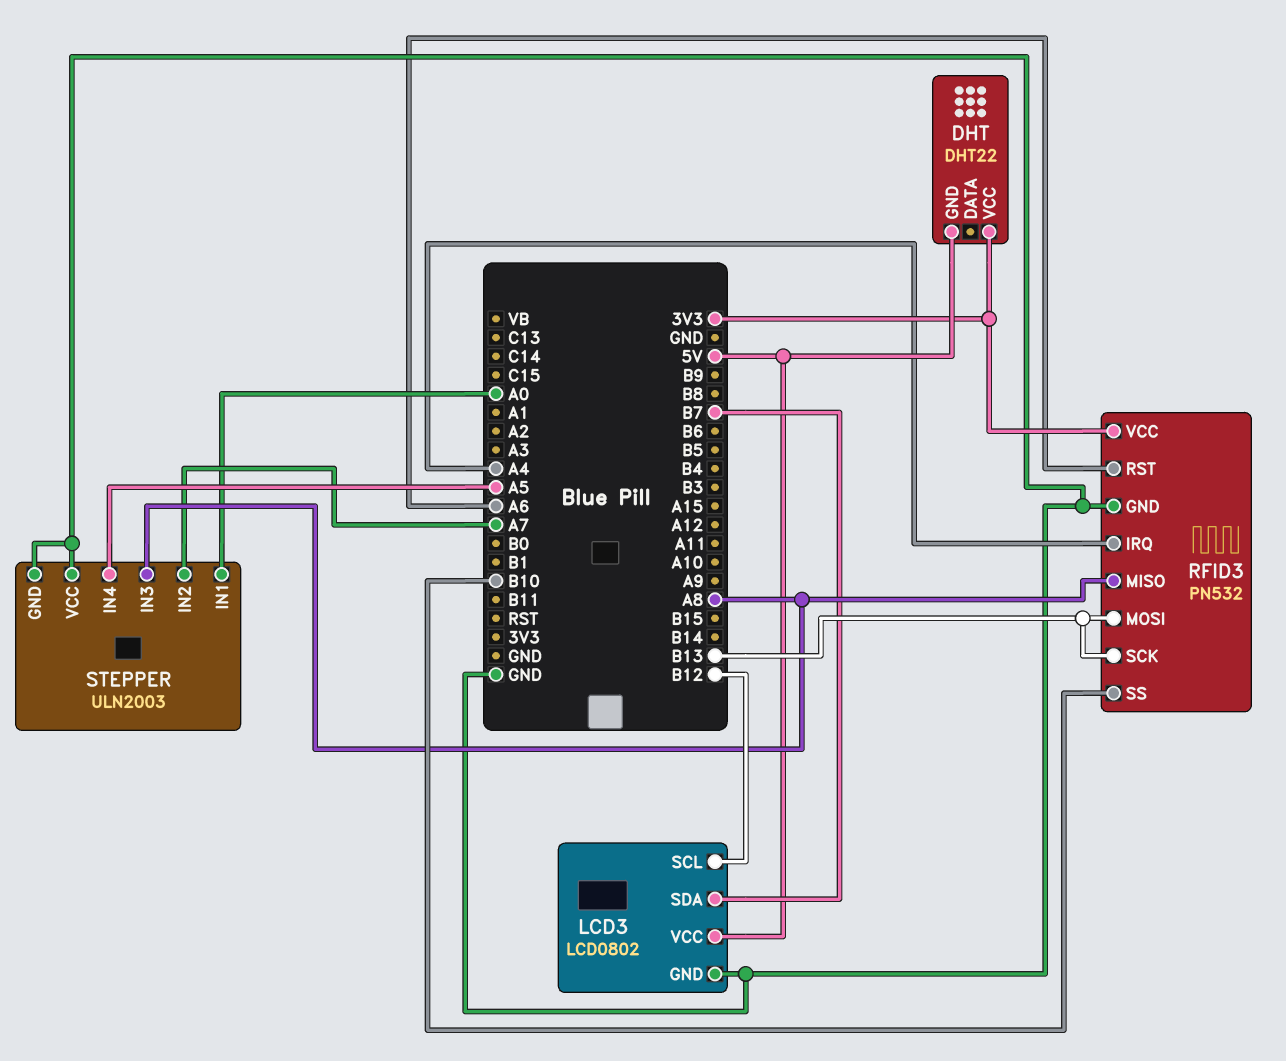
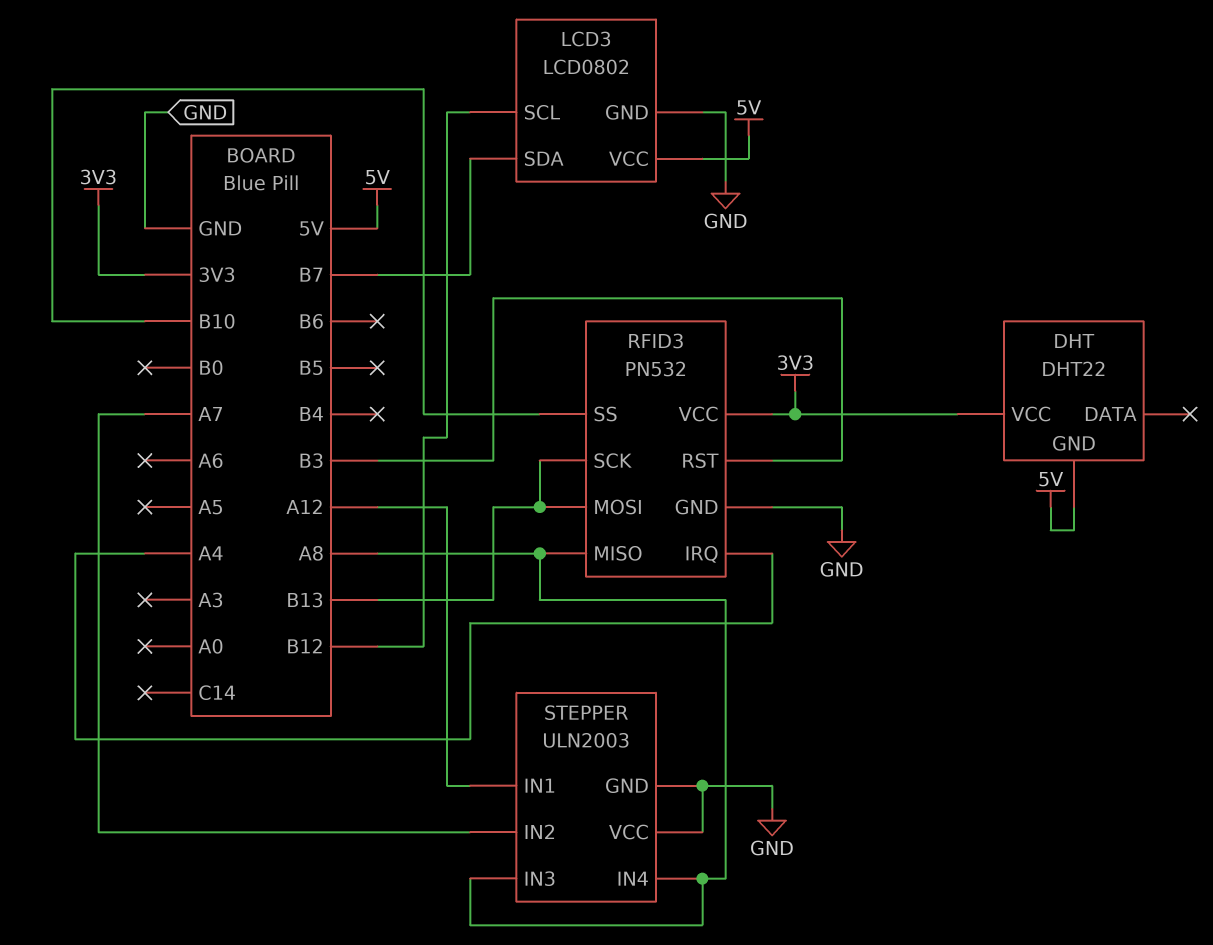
RFID3 pin RST: A6 -> B3
STEPPER pin IN1: A0 -> A12
STEPPER pin IN4: A5 -> A8

